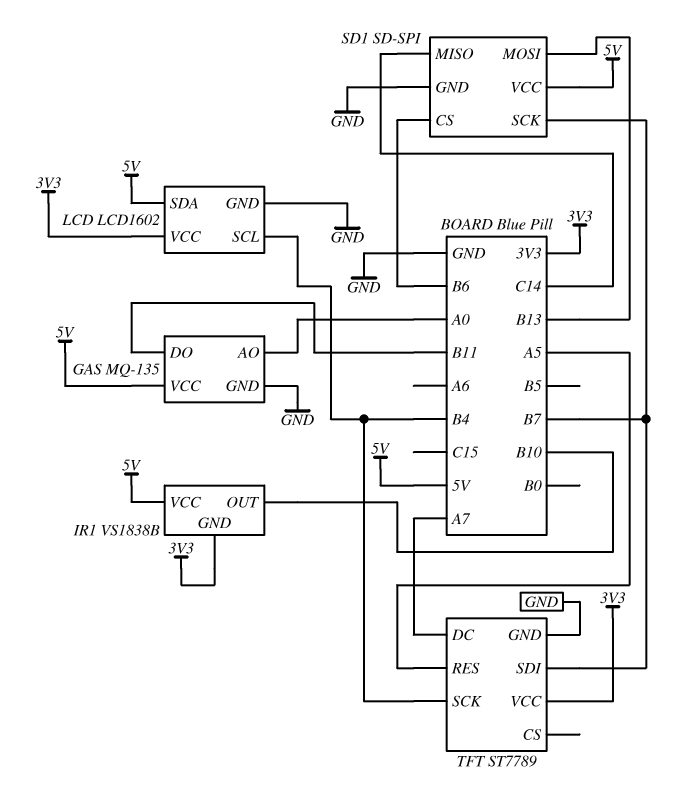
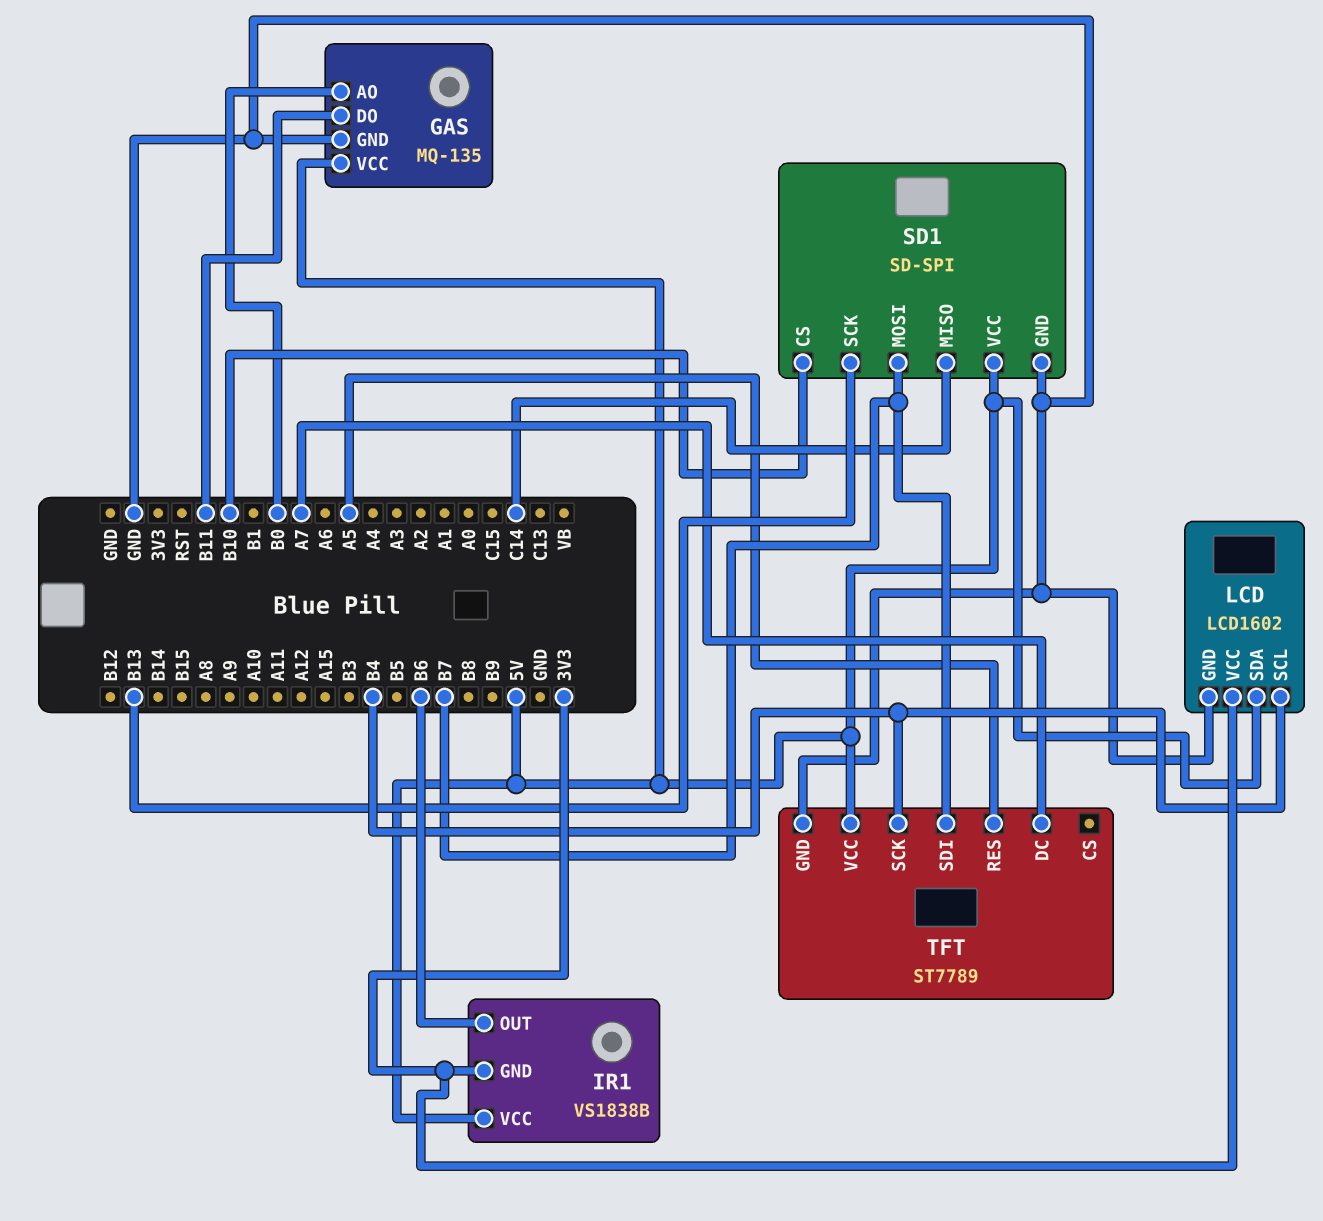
GAS pin AO: A0 -> B0
IR1 pin OUT: B10 -> B6
SD1 pin CS: B6 -> B10
SD1 pin MOSI: B13 -> B7
SD1 pin SCK: B7 -> B13
TFT pin VCC: 3V3 -> 5V

